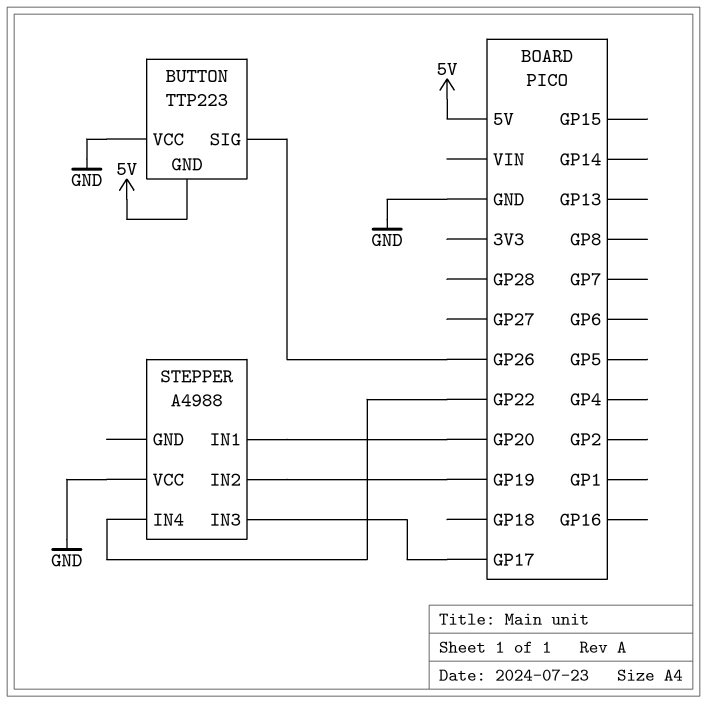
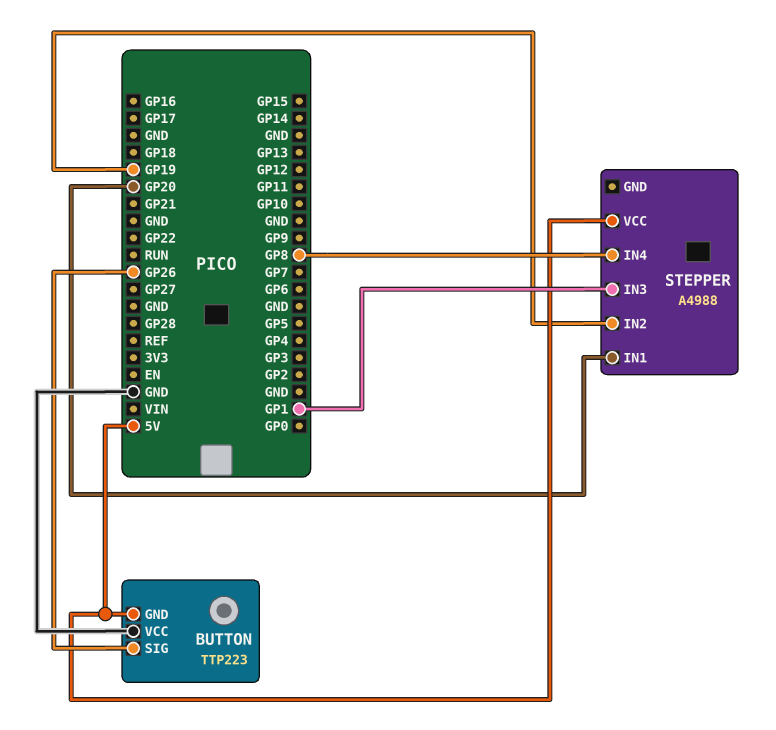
STEPPER pin IN3: GP17 -> GP1
STEPPER pin IN4: GP22 -> GP8
STEPPER pin VCC: GND -> 5V

